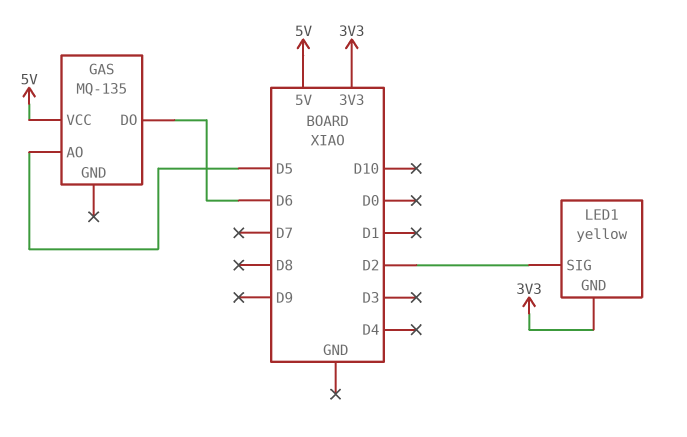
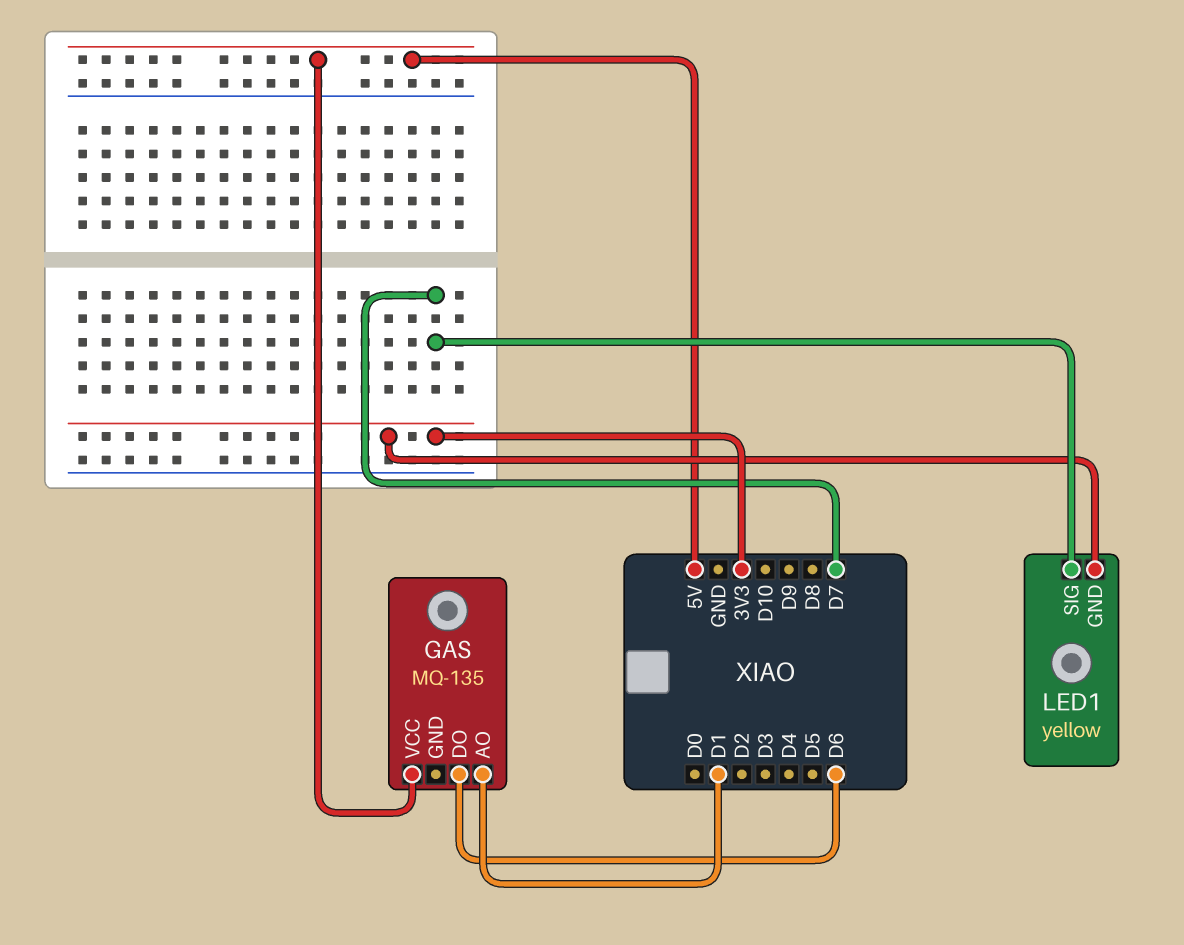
GAS pin AO: D5 -> D1
LED1 pin SIG: D2 -> D7

